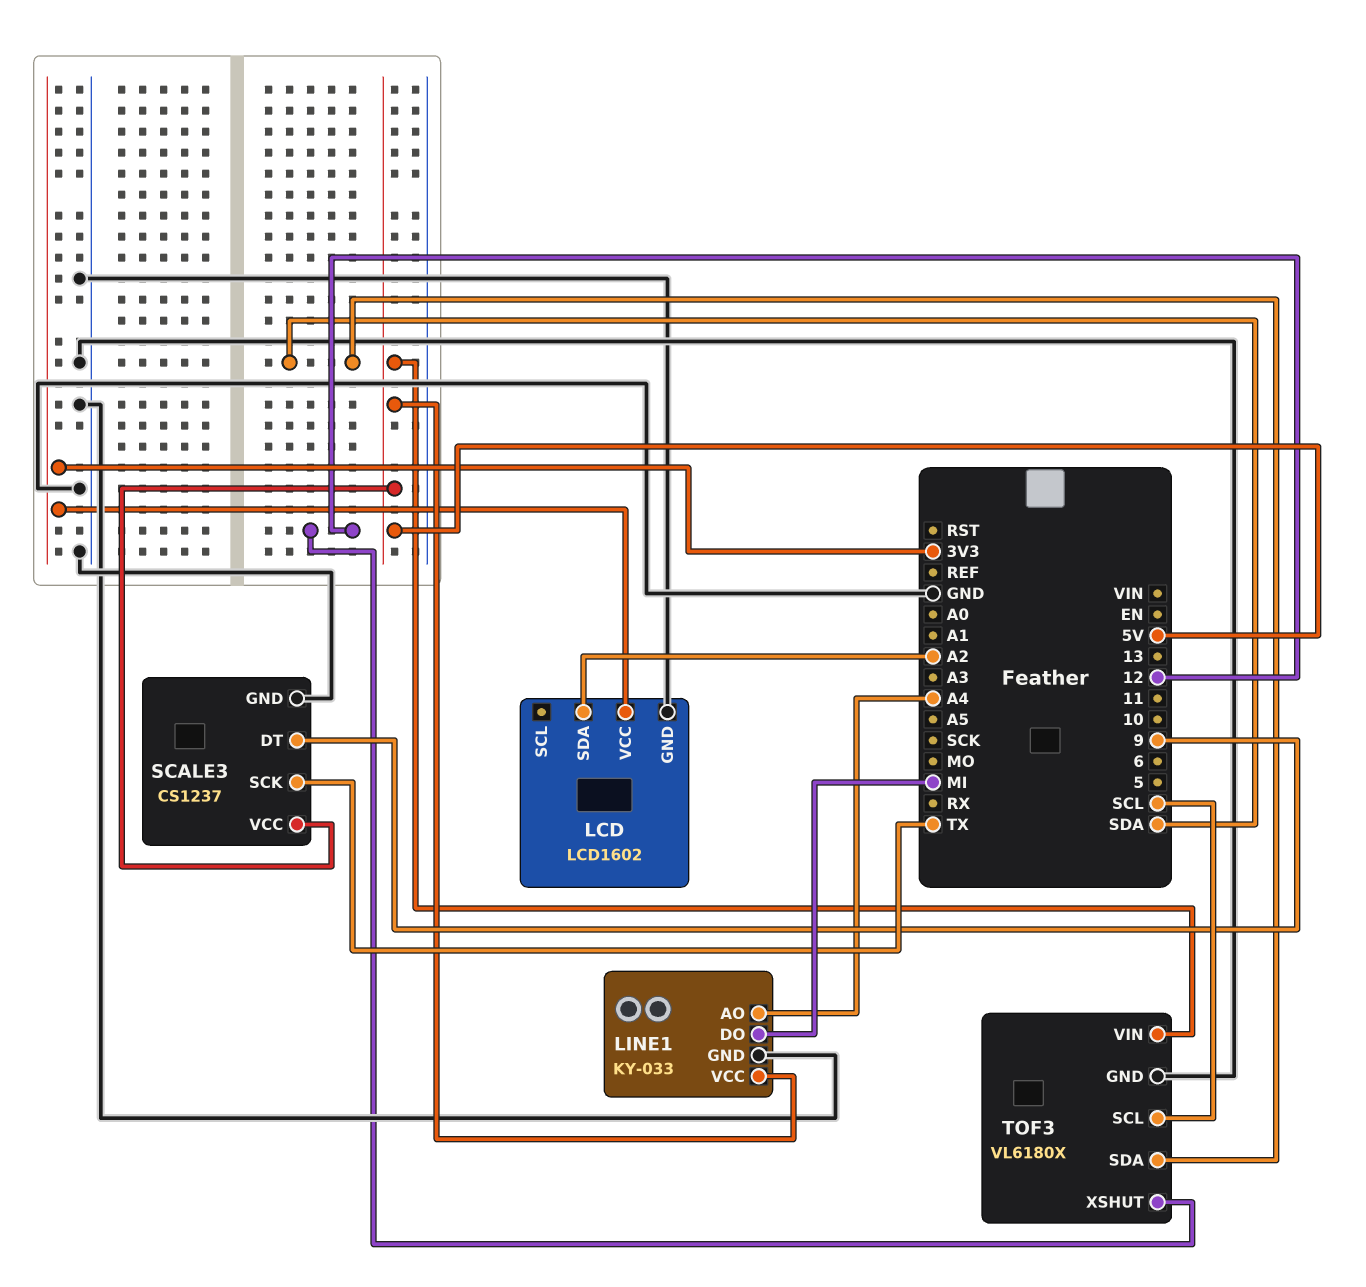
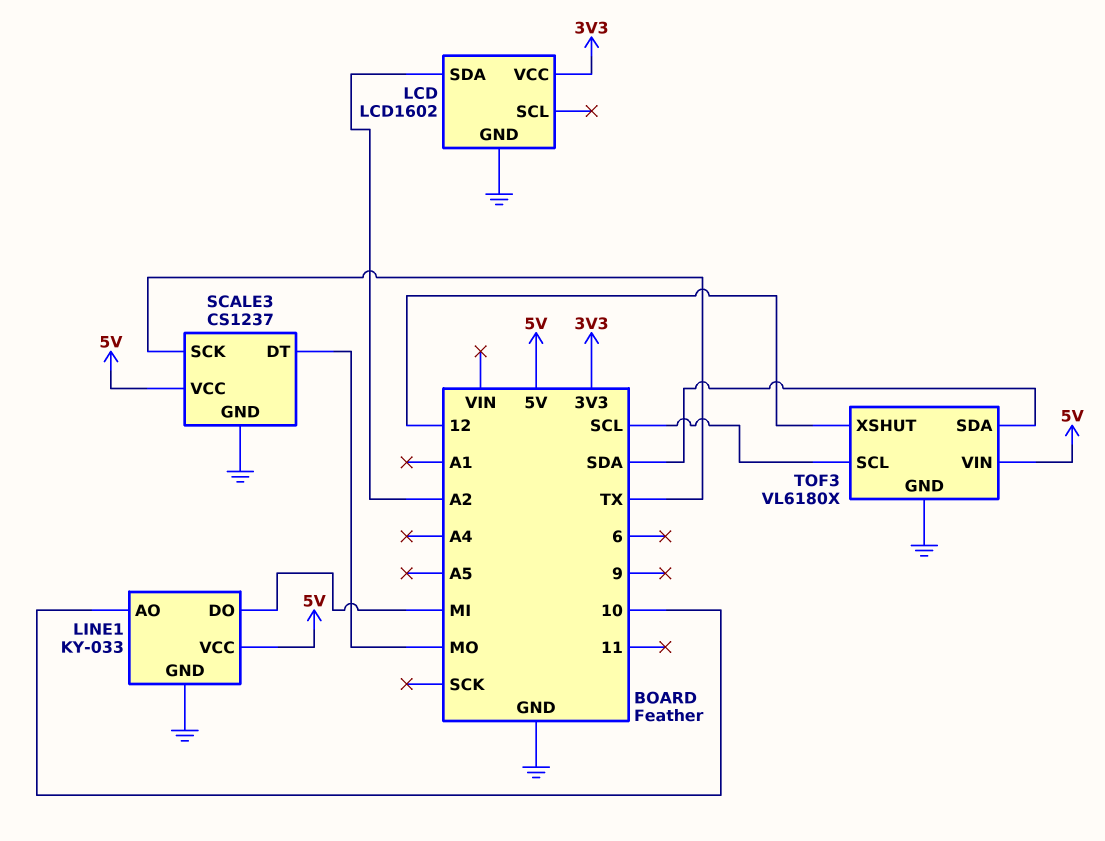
LINE1 pin AO: A4 -> 10
SCALE3 pin DT: 9 -> MO

